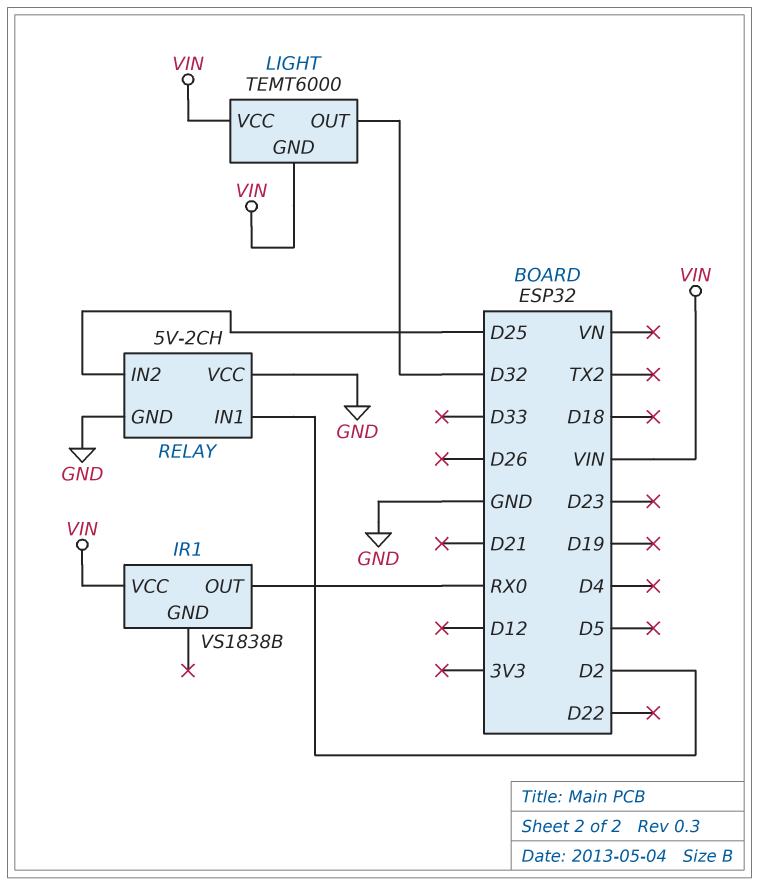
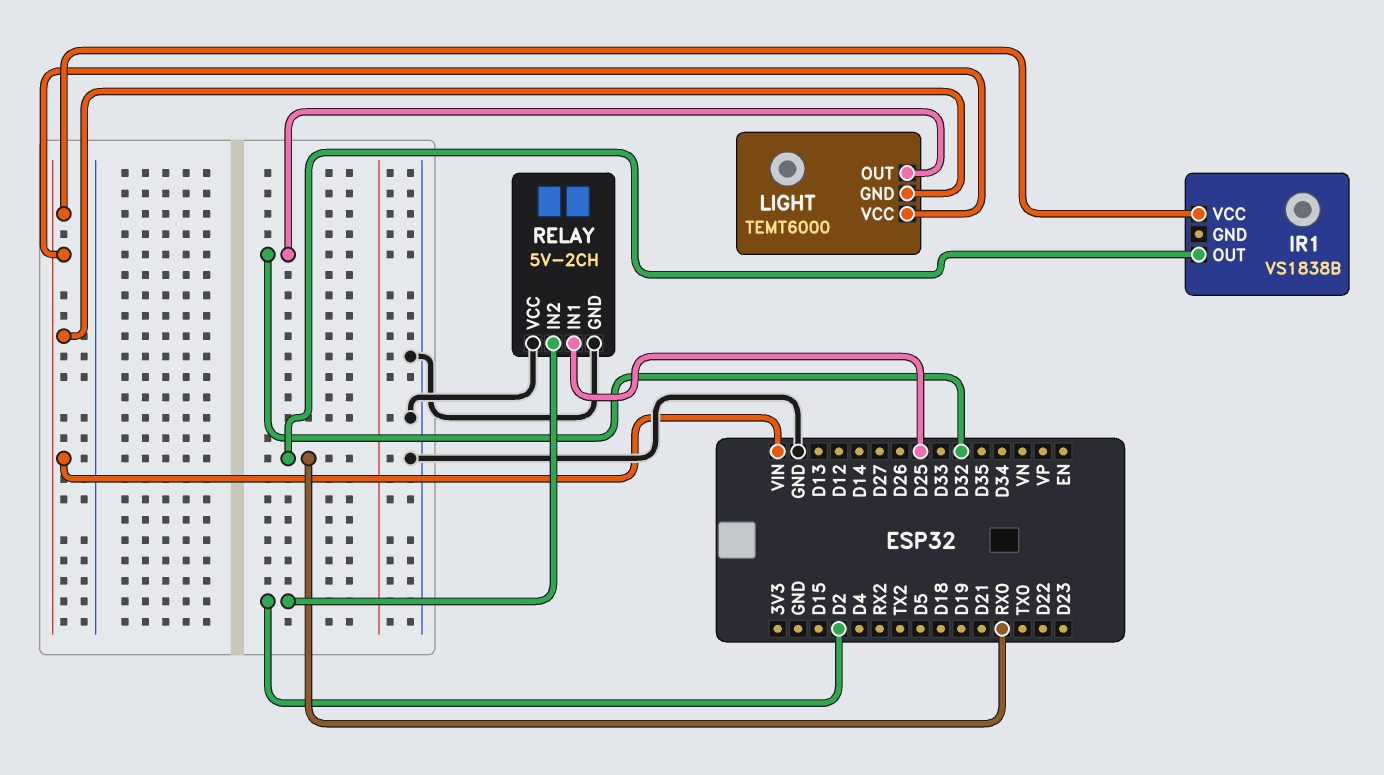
RELAY pin IN1: D2 -> D25
RELAY pin IN2: D25 -> D2

